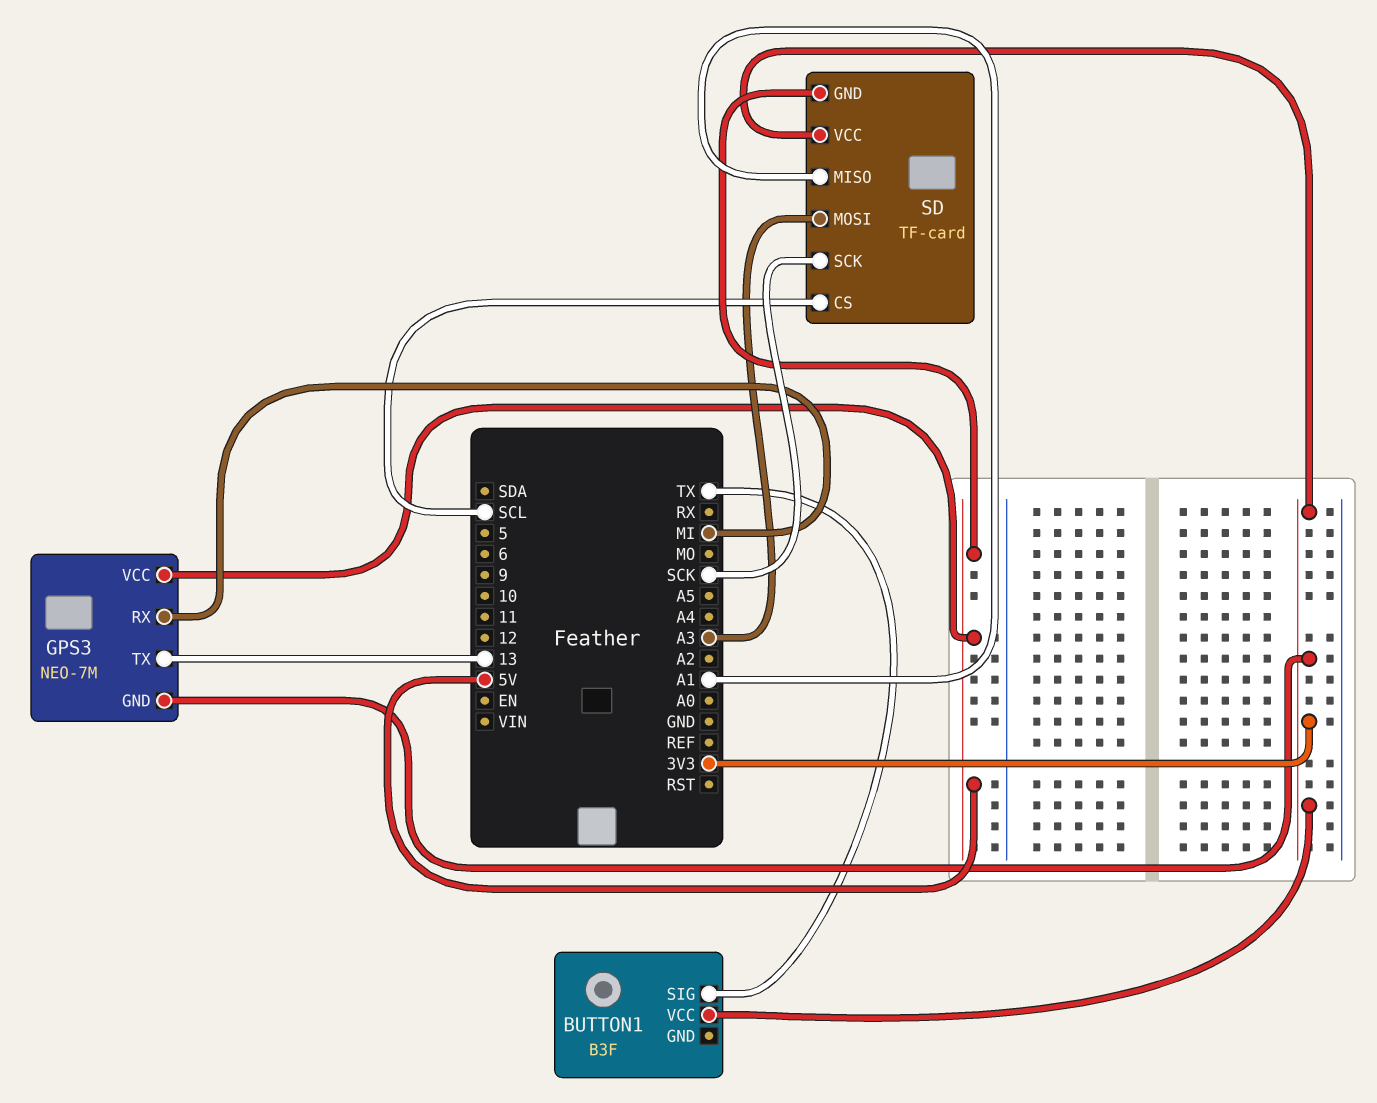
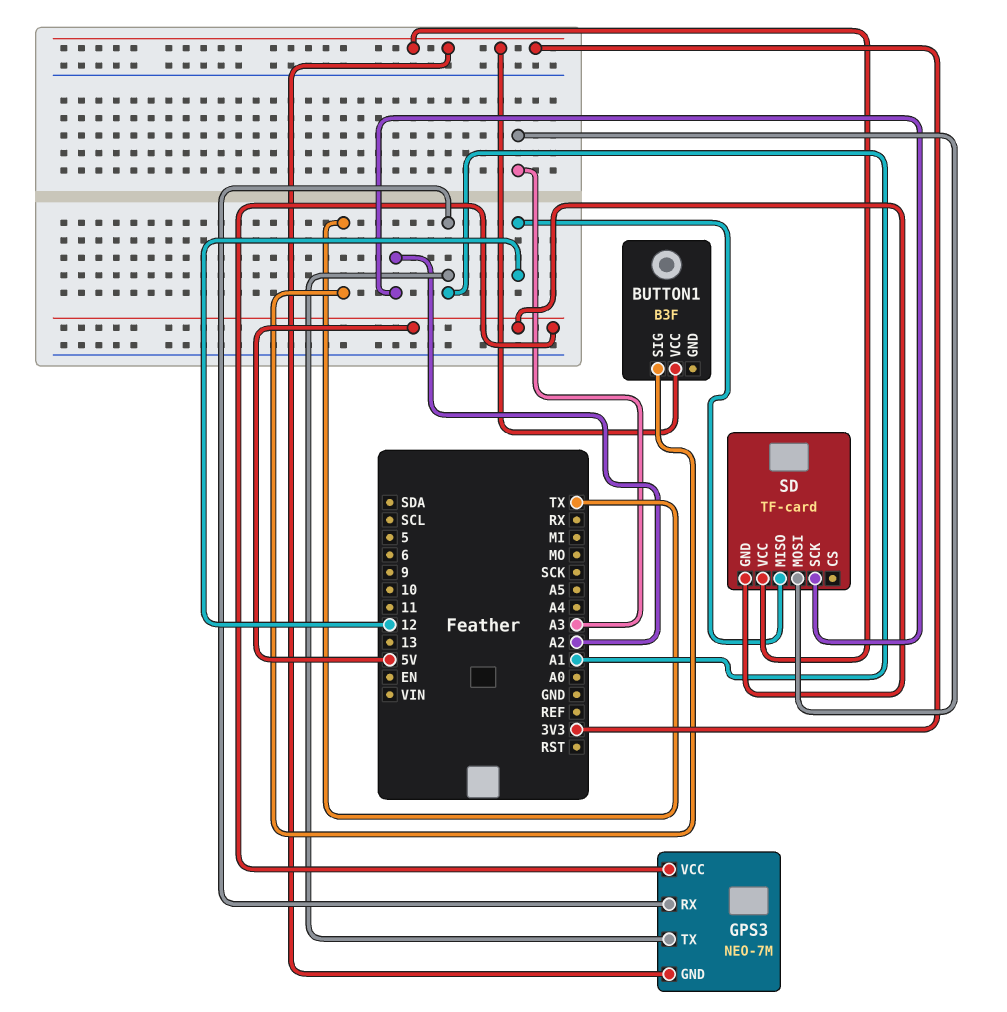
GPS3 pin RX: MI -> A1
GPS3 pin TX: 13 -> A1
SD pin CS: SCL -> none
SD pin MISO: A1 -> 12
SD pin SCK: SCK -> A2

